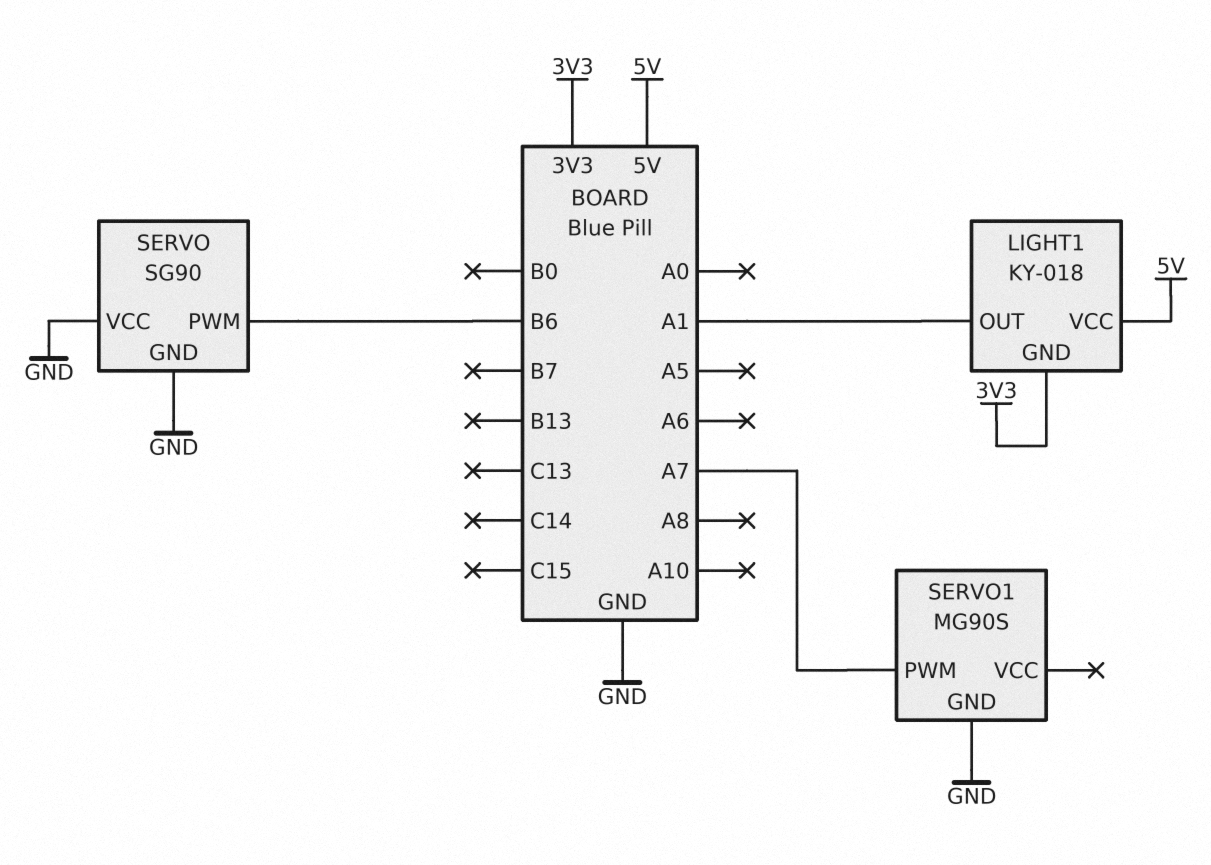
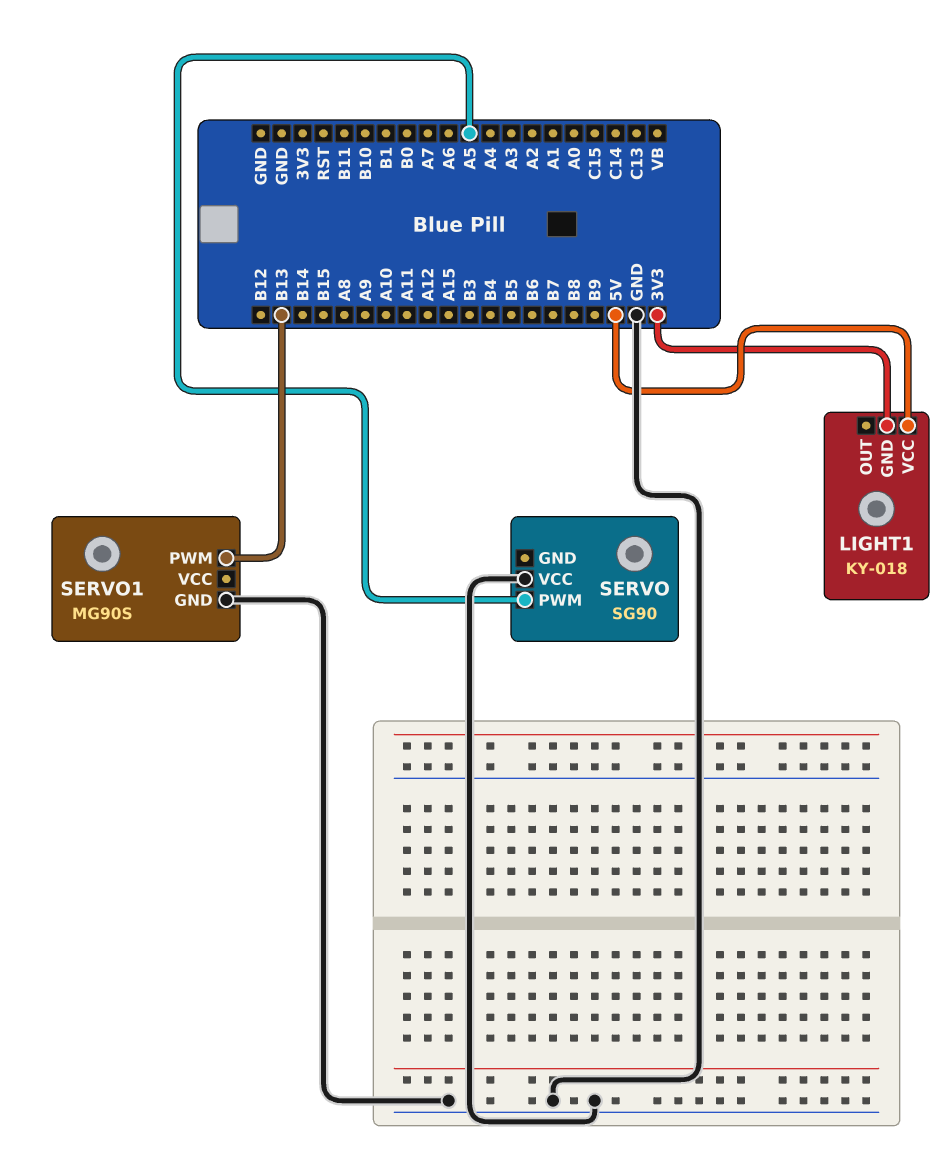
LIGHT1 pin OUT: A1 -> none
SERVO pin GND: GND -> none
SERVO pin PWM: B6 -> A5
SERVO1 pin PWM: A7 -> B13

